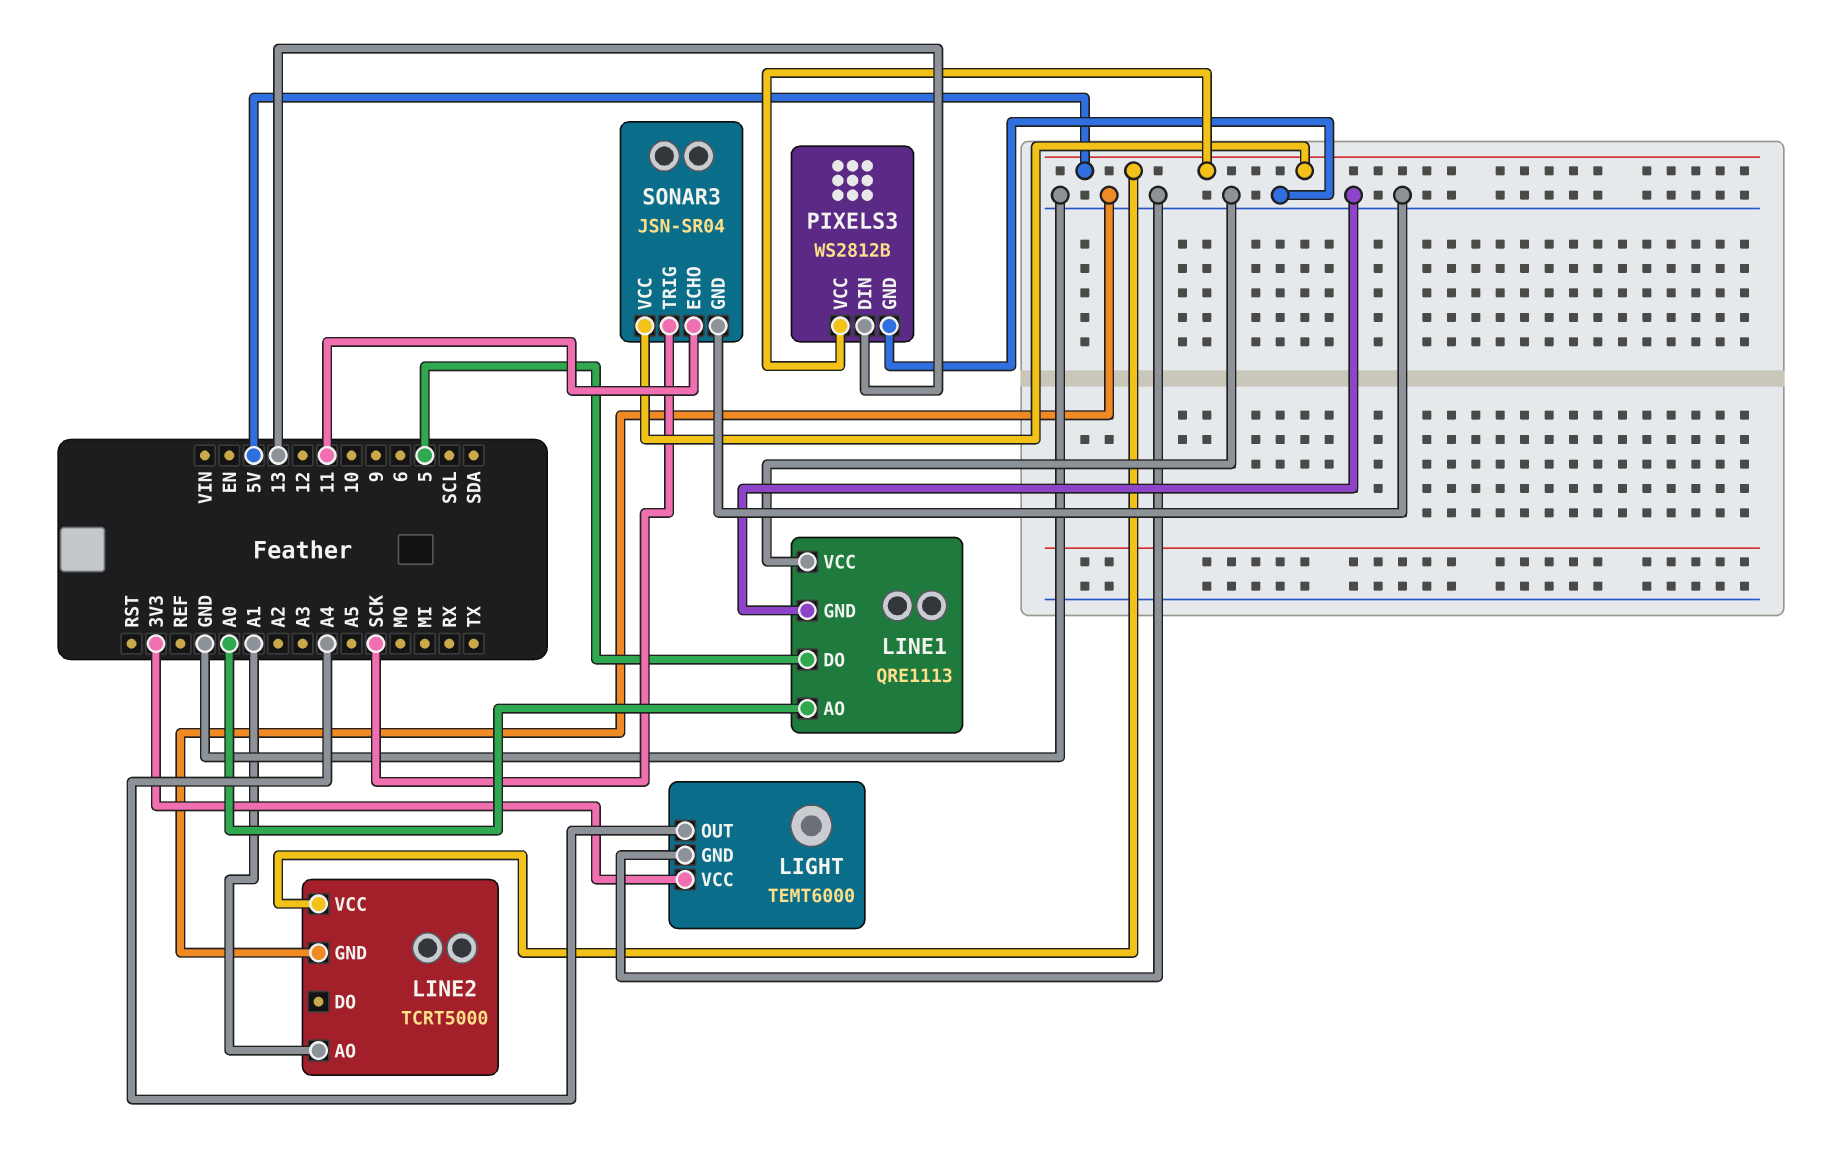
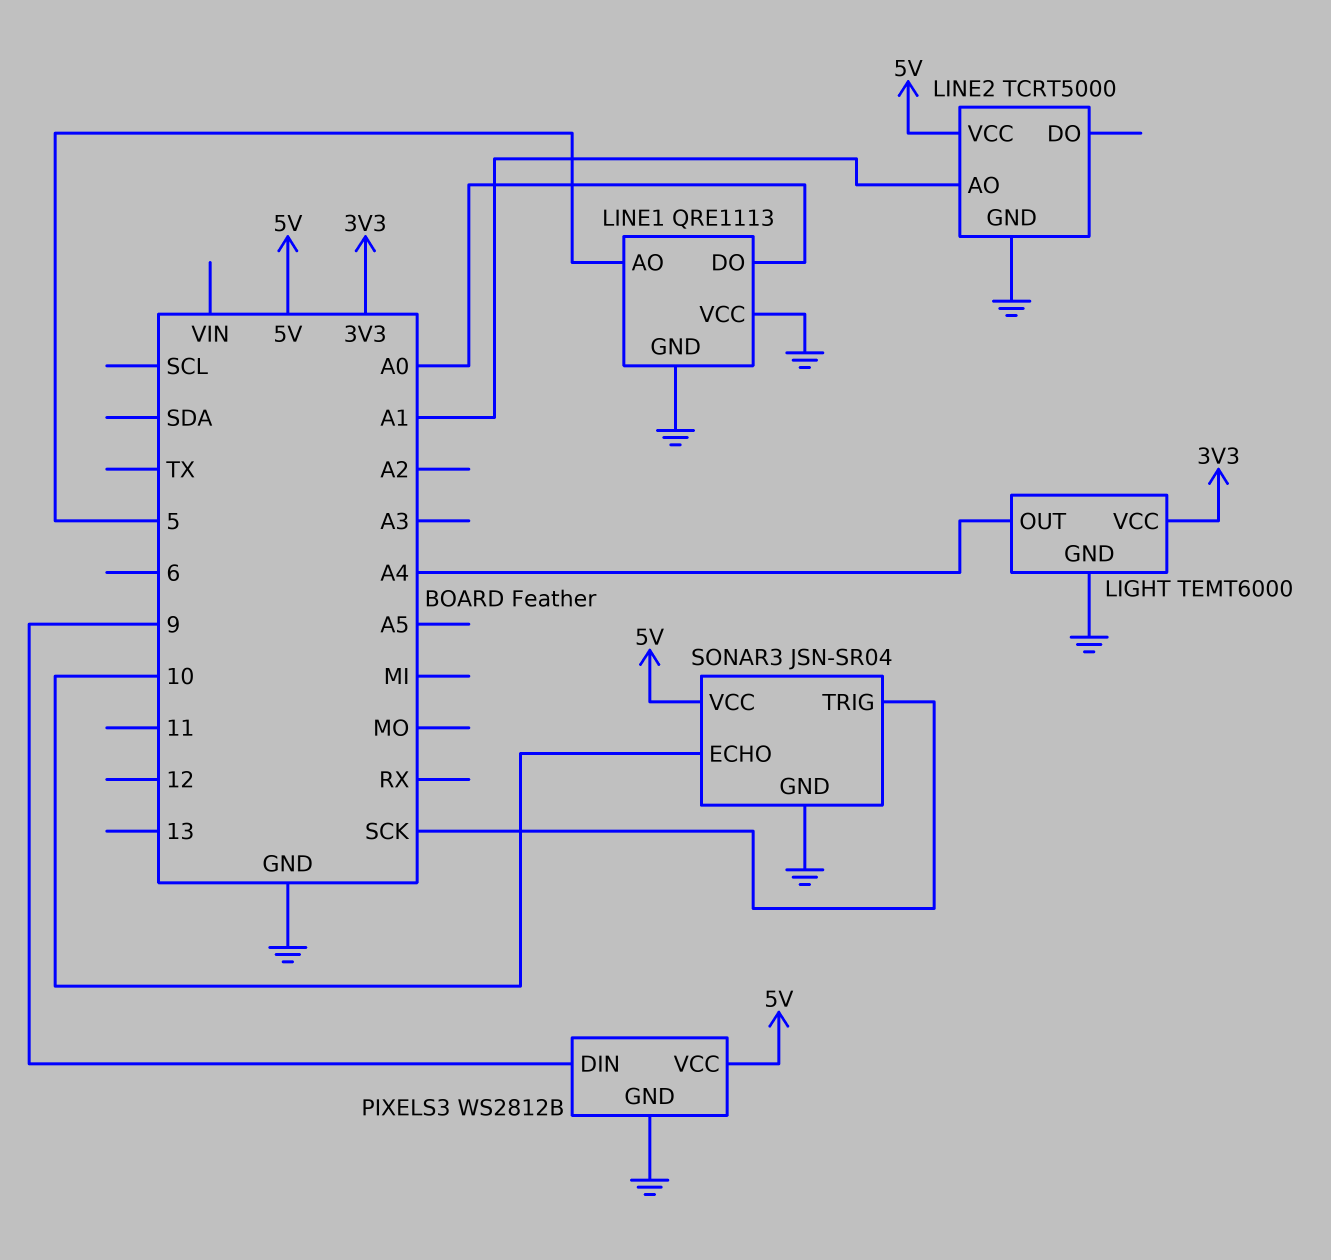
LINE1 pin AO: A0 -> 5
LINE1 pin DO: 5 -> A0
PIXELS3 pin DIN: 13 -> 9
SONAR3 pin ECHO: 11 -> 10

